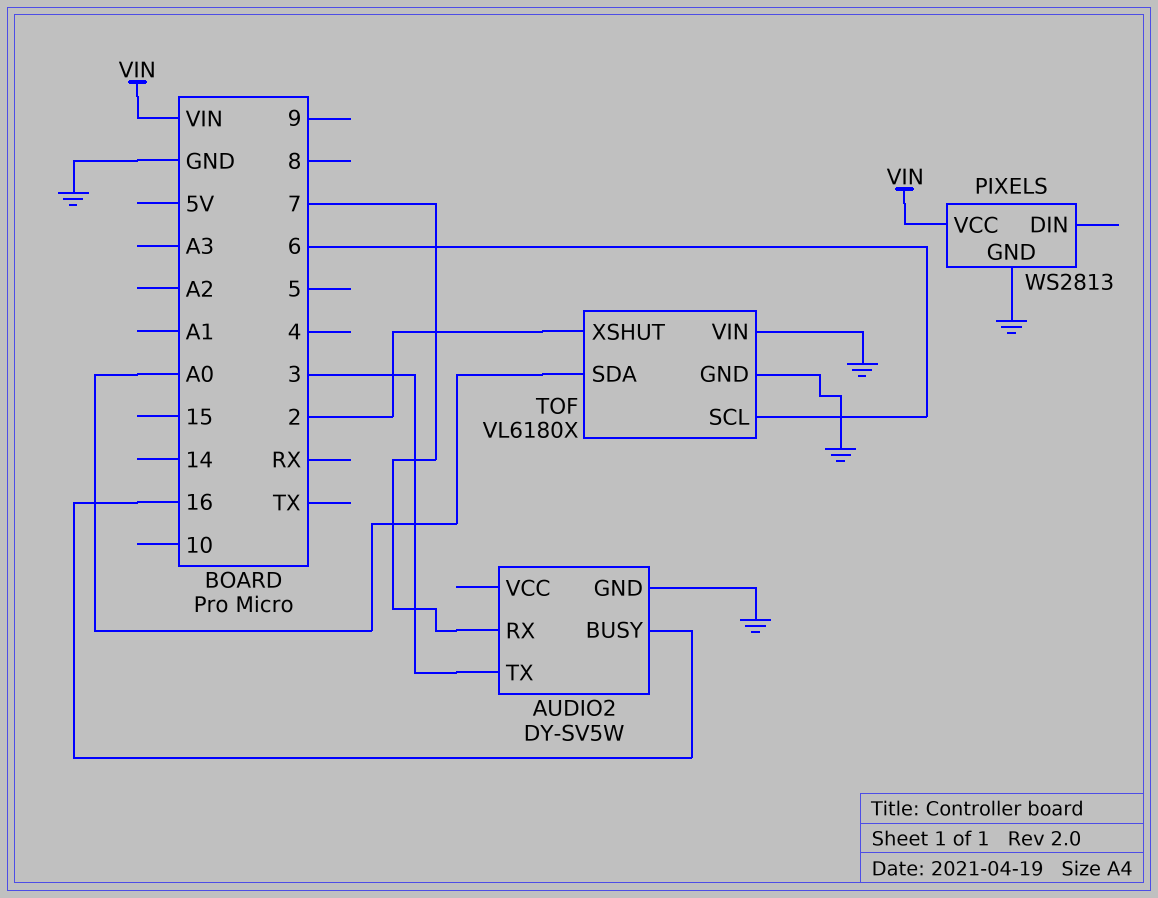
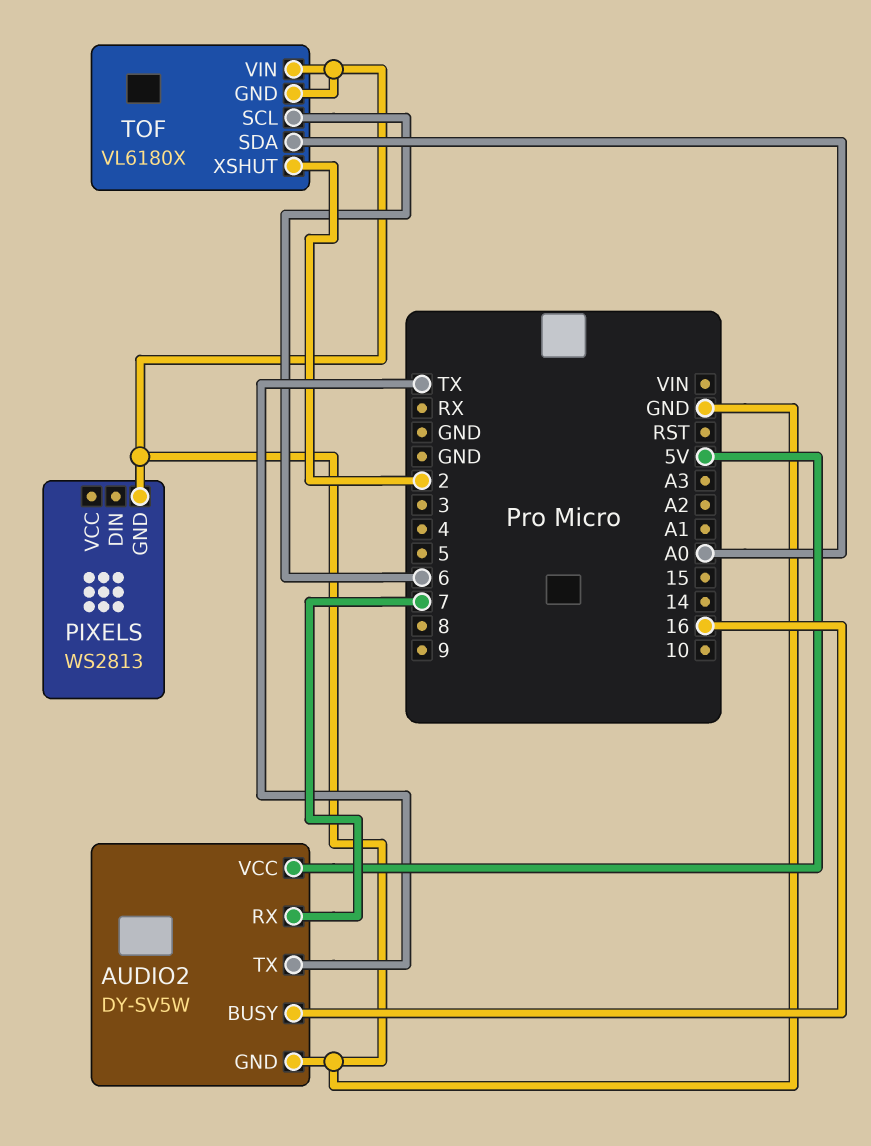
AUDIO2 pin TX: 3 -> TX
AUDIO2 pin VCC: none -> 5V
PIXELS pin VCC: VIN -> none

